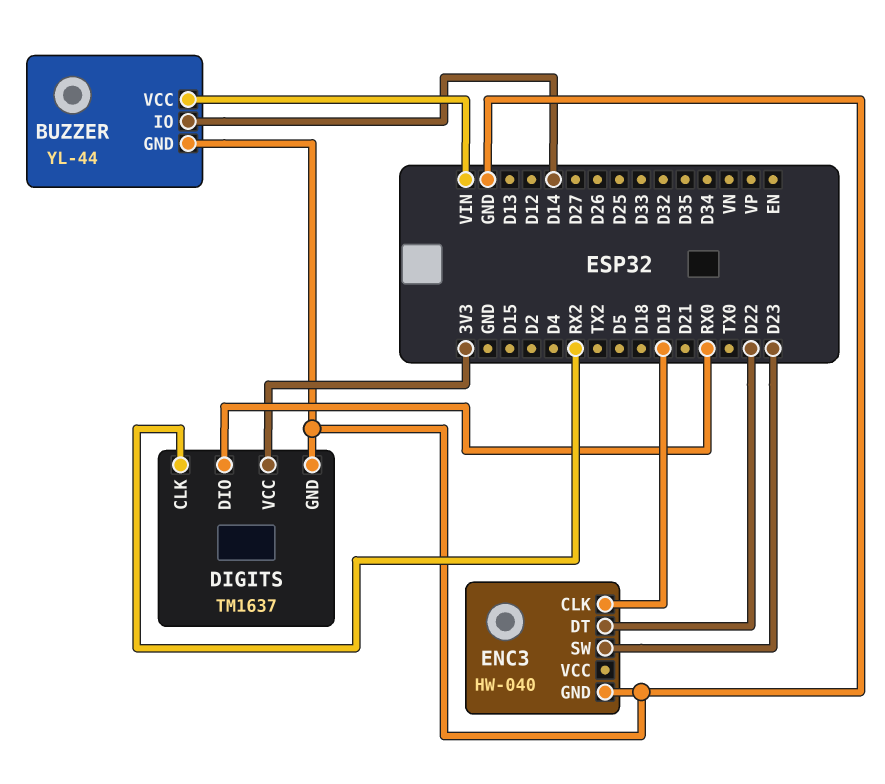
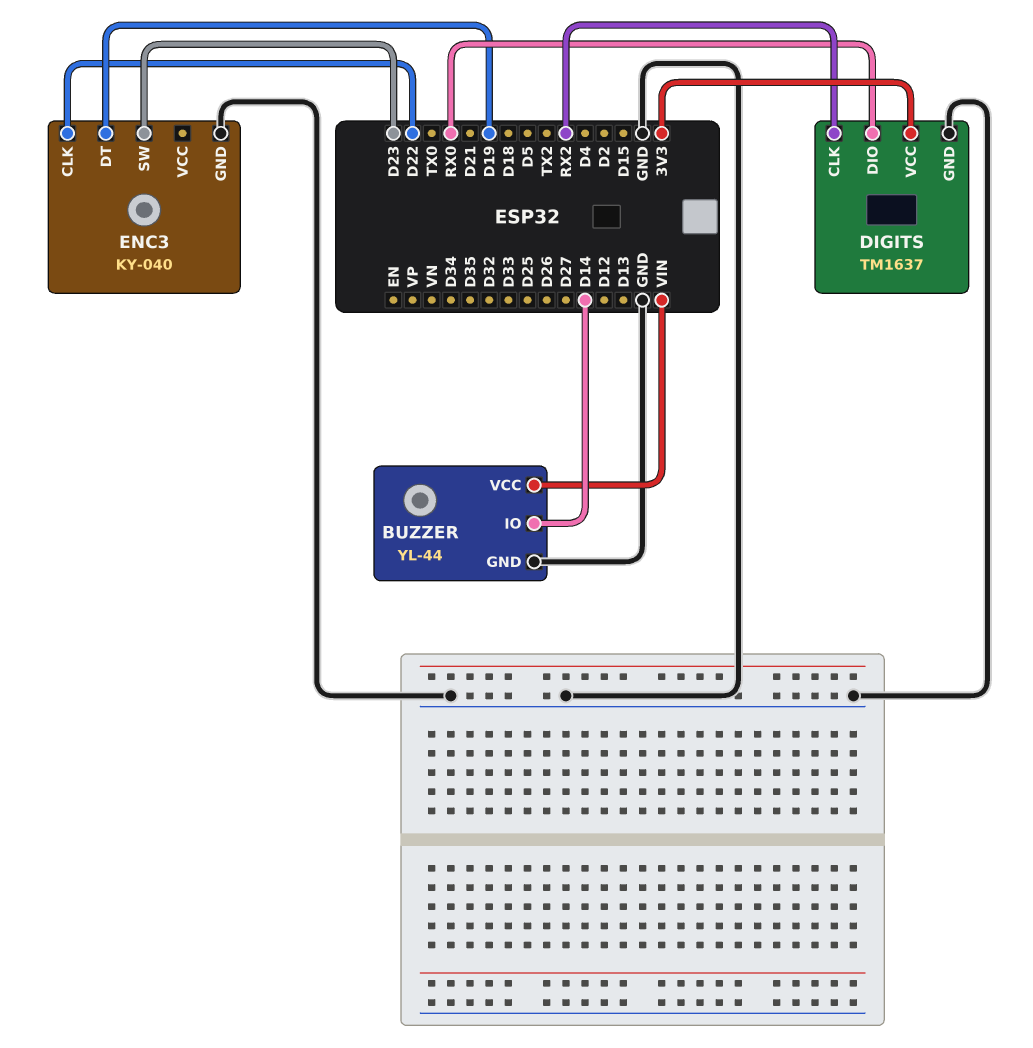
ENC3: HW-040 -> KY-040
ENC3 pin CLK: D19 -> D22
ENC3 pin DT: D22 -> D19

